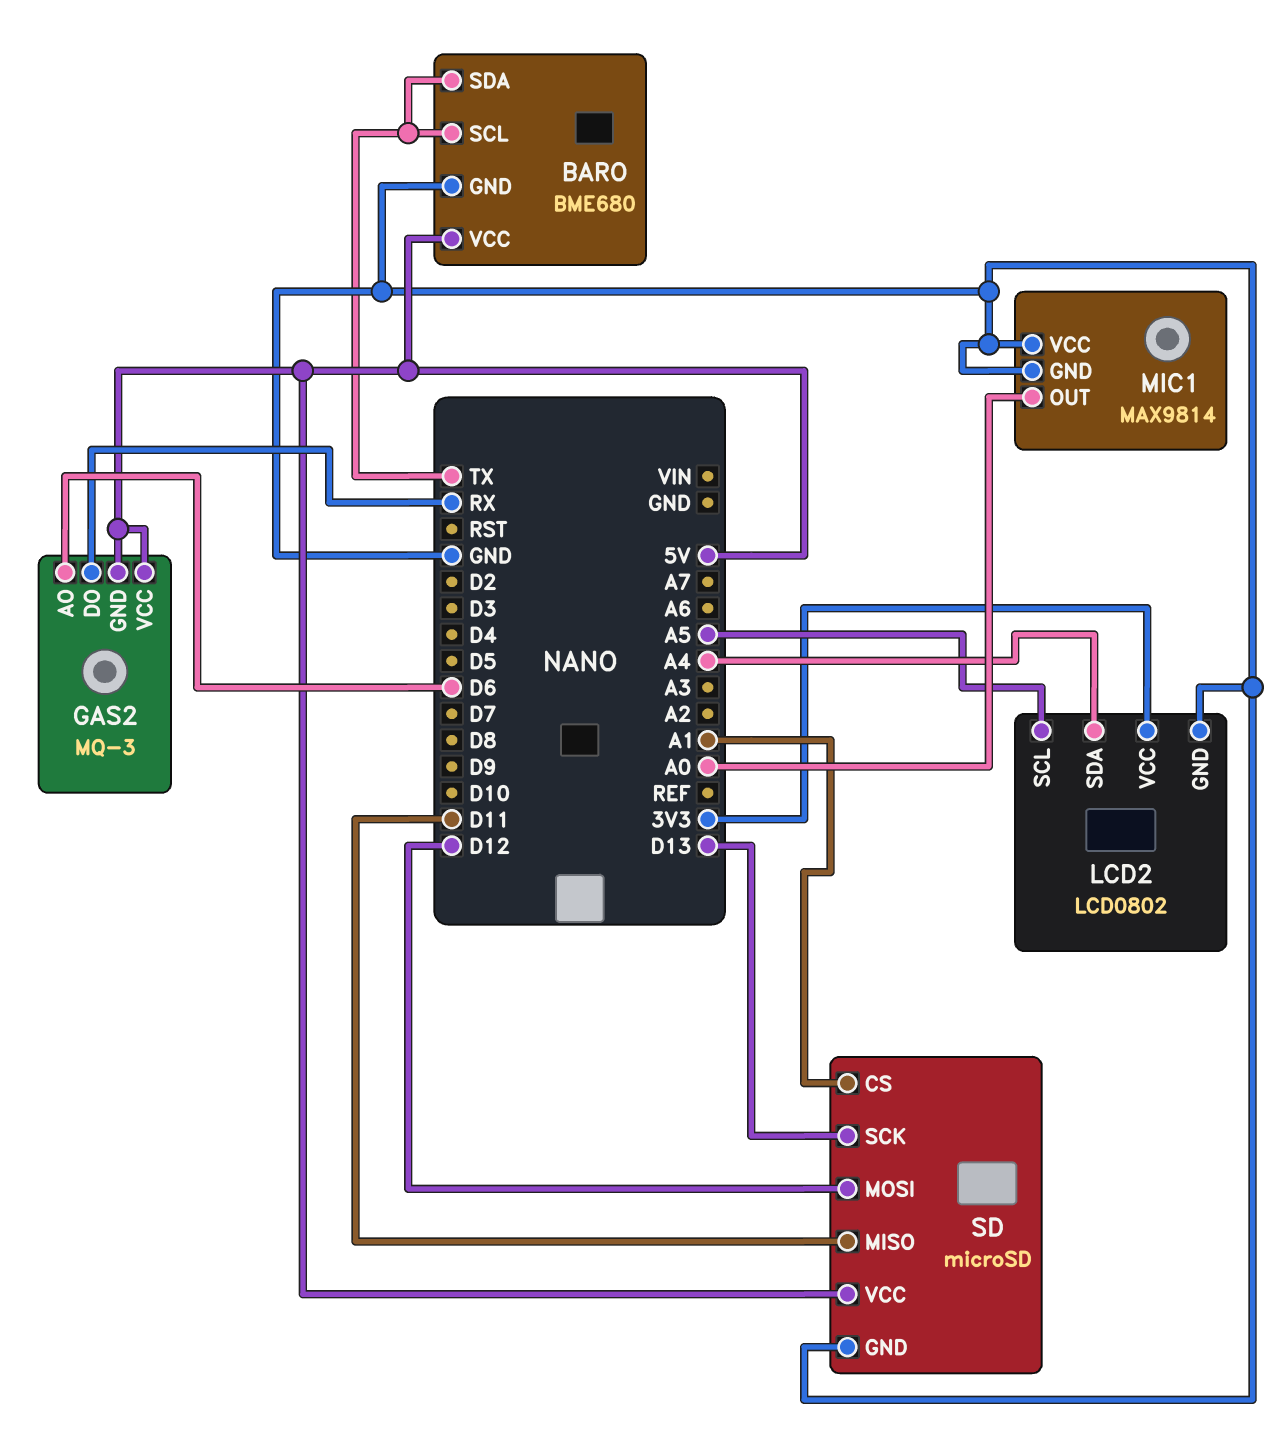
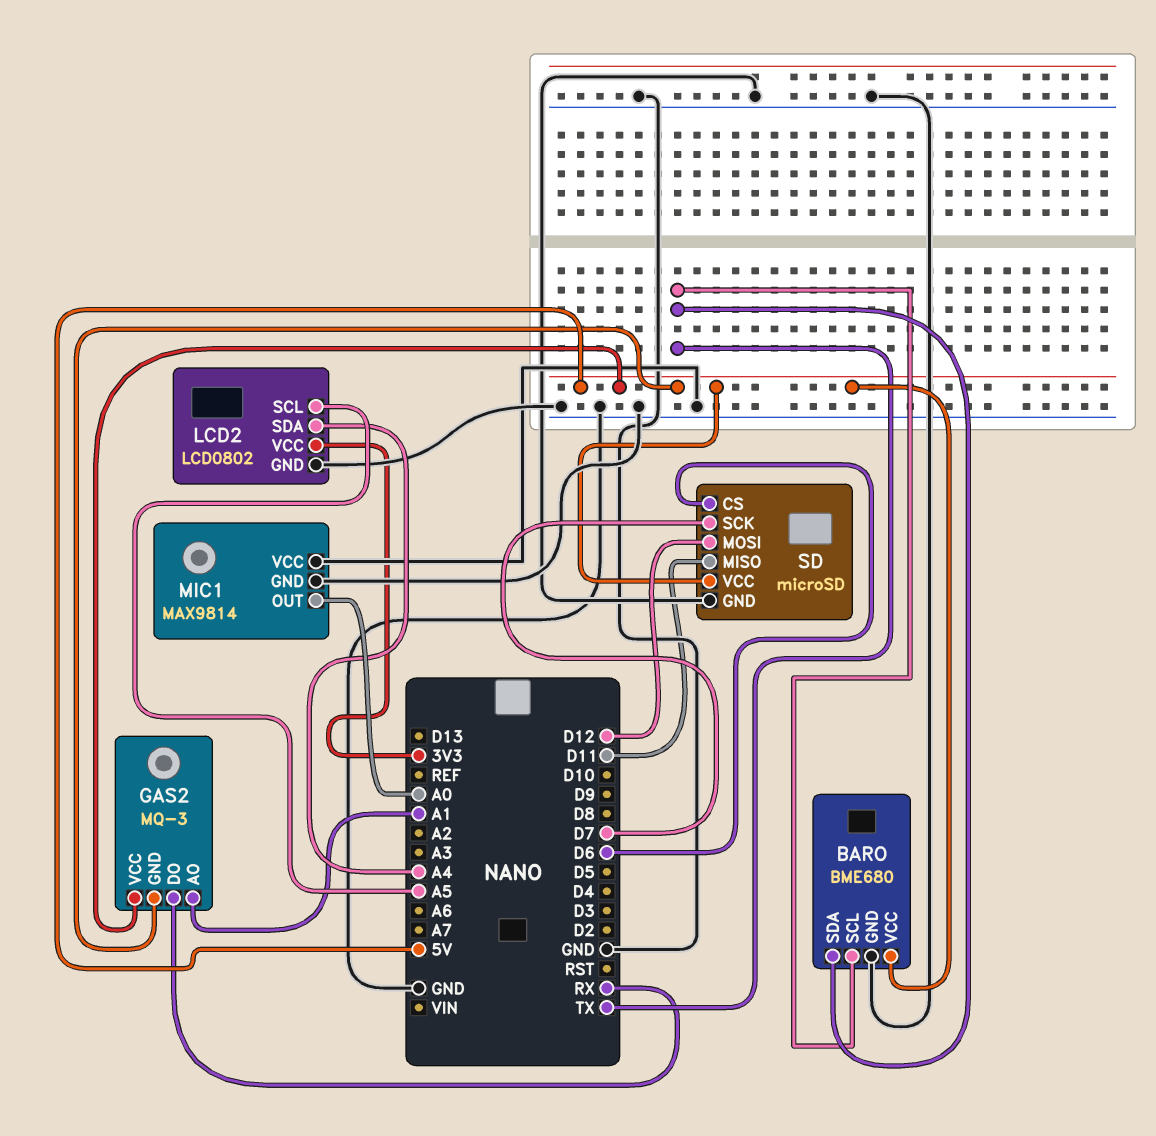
GAS2 pin AO: D6 -> A1
SD pin CS: A1 -> D6
SD pin SCK: D13 -> D7

